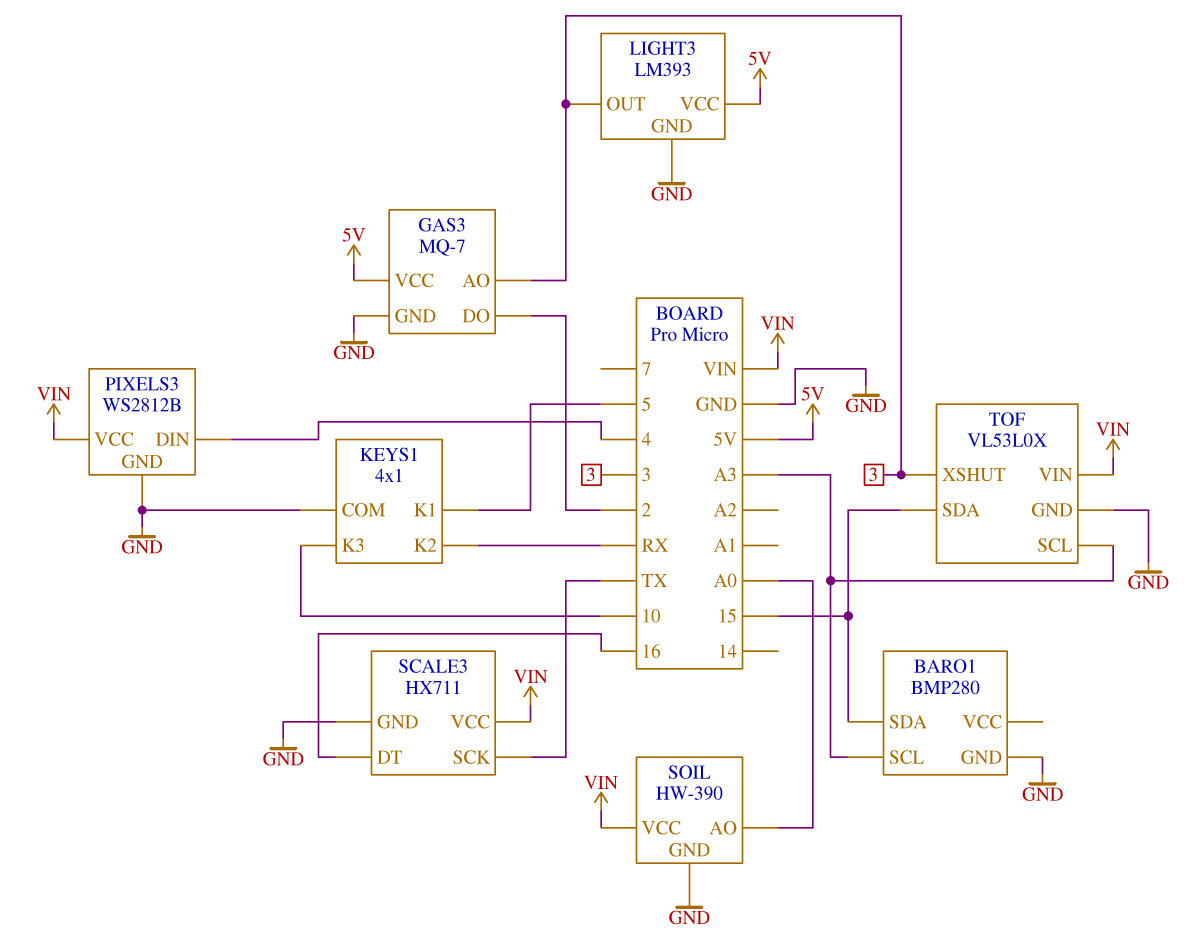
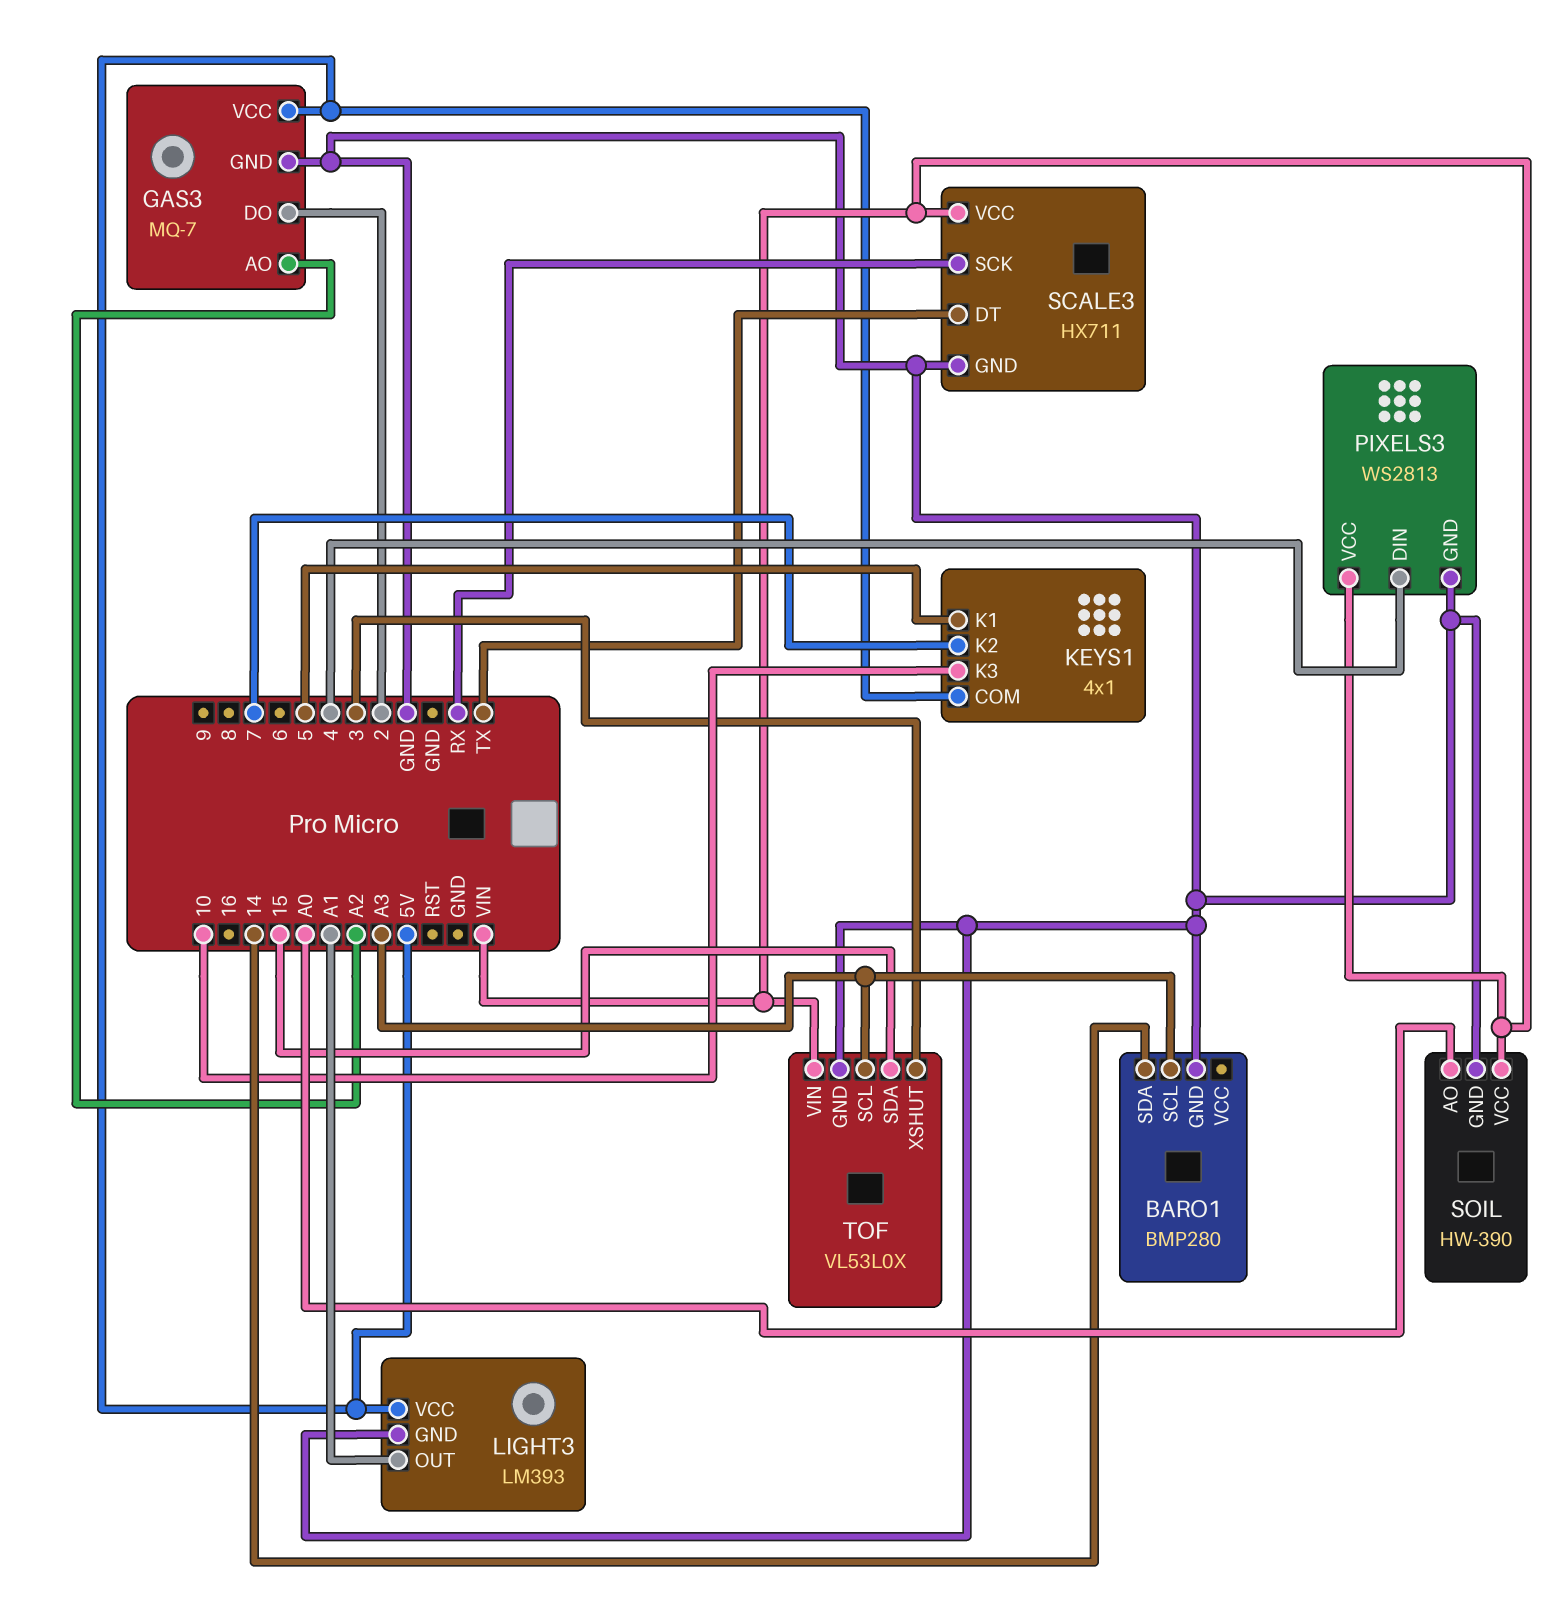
BARO1 pin SDA: 15 -> 14
GAS3 pin AO: 3 -> A2
KEYS1 pin COM: GND -> 5V
KEYS1 pin K2: RX -> 7
LIGHT3 pin OUT: 3 -> A1
PIXELS3: WS2812B -> WS2813
SCALE3 pin DT: 16 -> TX
SCALE3 pin SCK: TX -> RX

